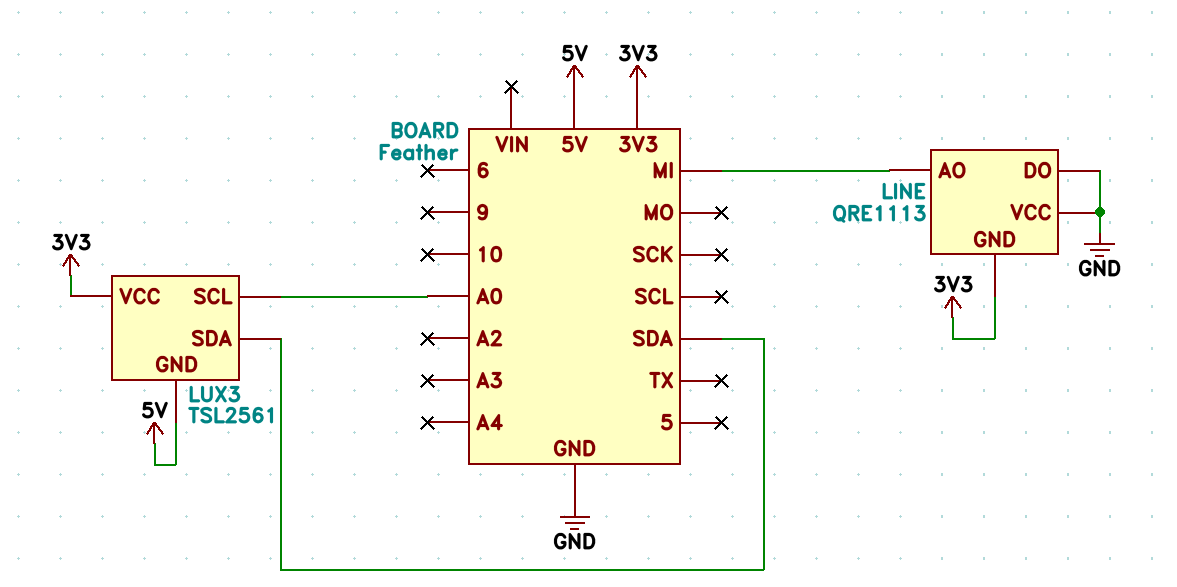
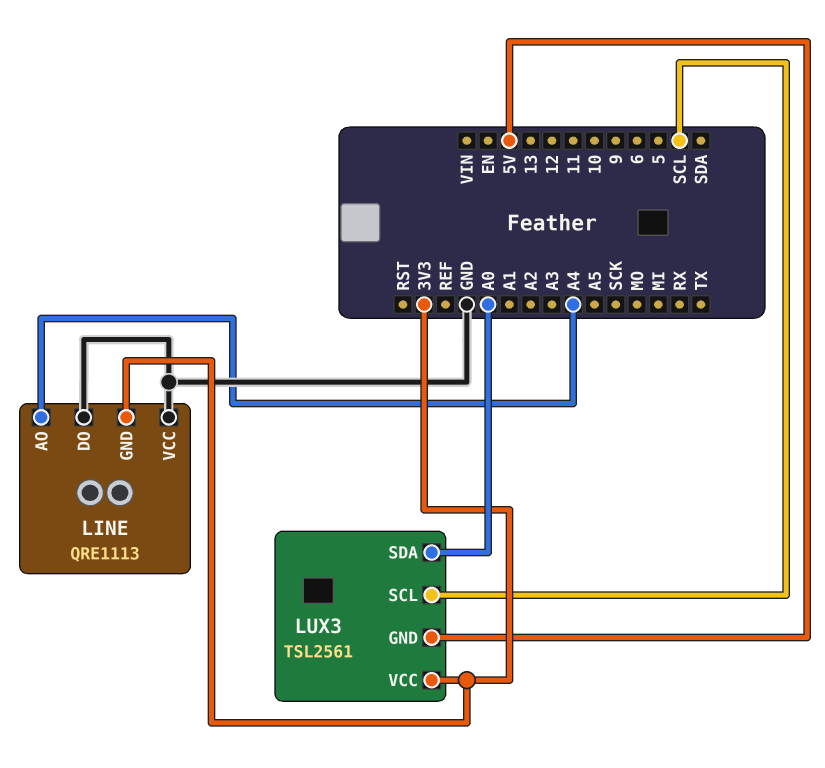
LINE pin AO: MI -> A4
LUX3 pin SCL: A0 -> SCL
LUX3 pin SDA: SDA -> A0

